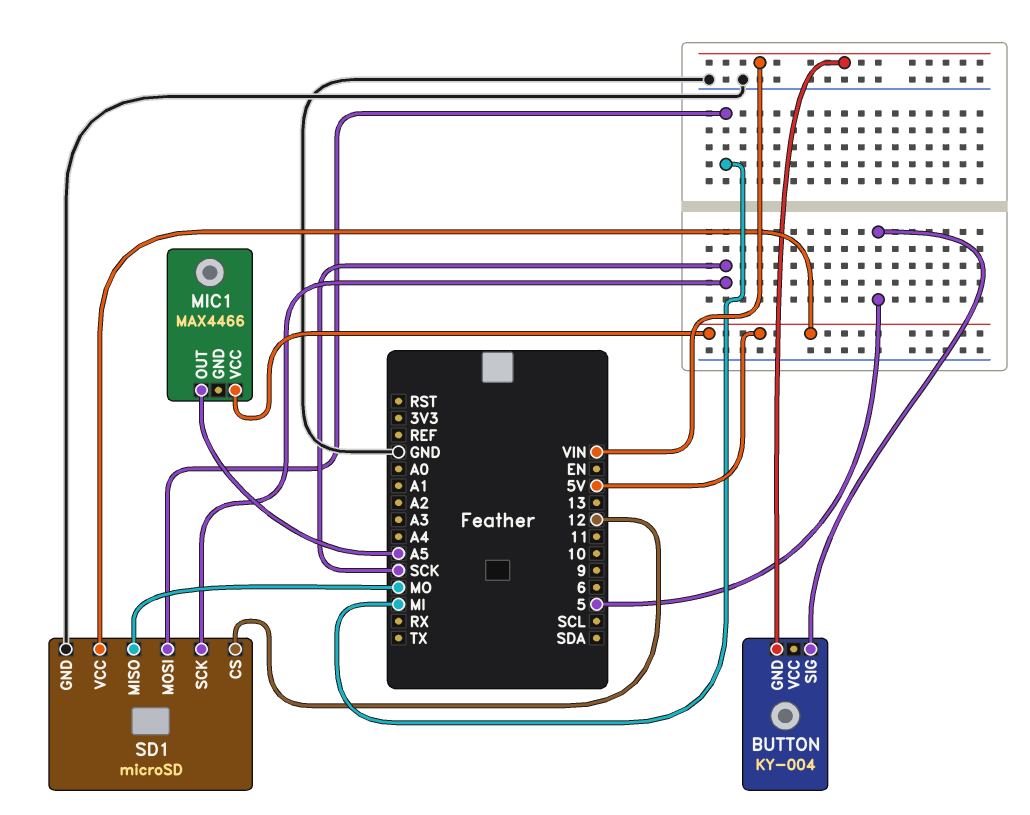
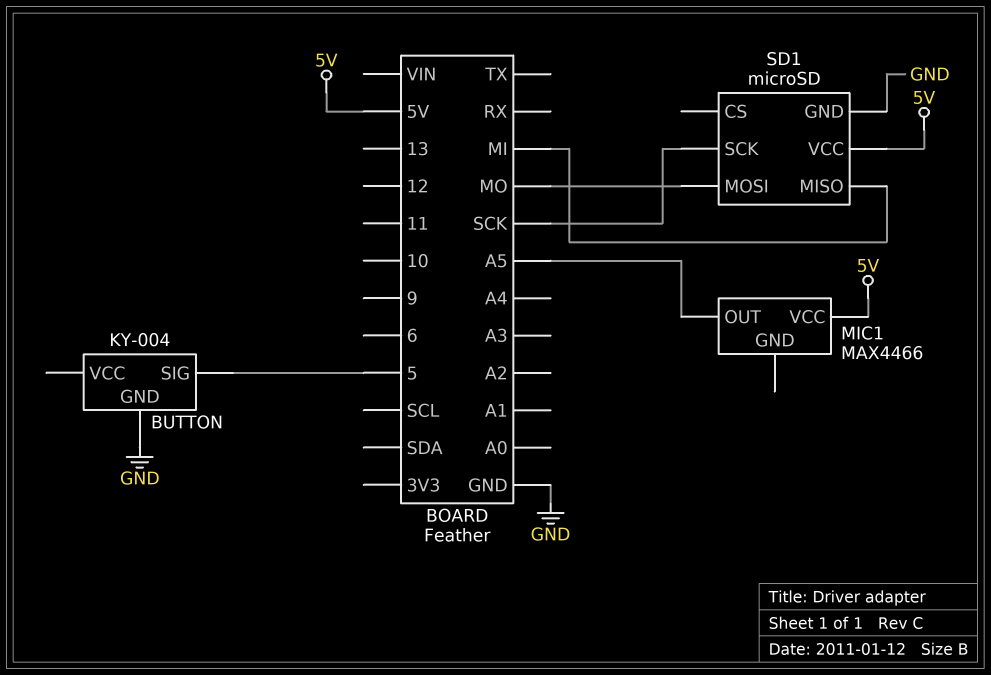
BUTTON pin GND: VIN -> GND
SD1 pin CS: 12 -> none
SD1 pin MISO: MO -> MI
SD1 pin MOSI: MI -> MO

